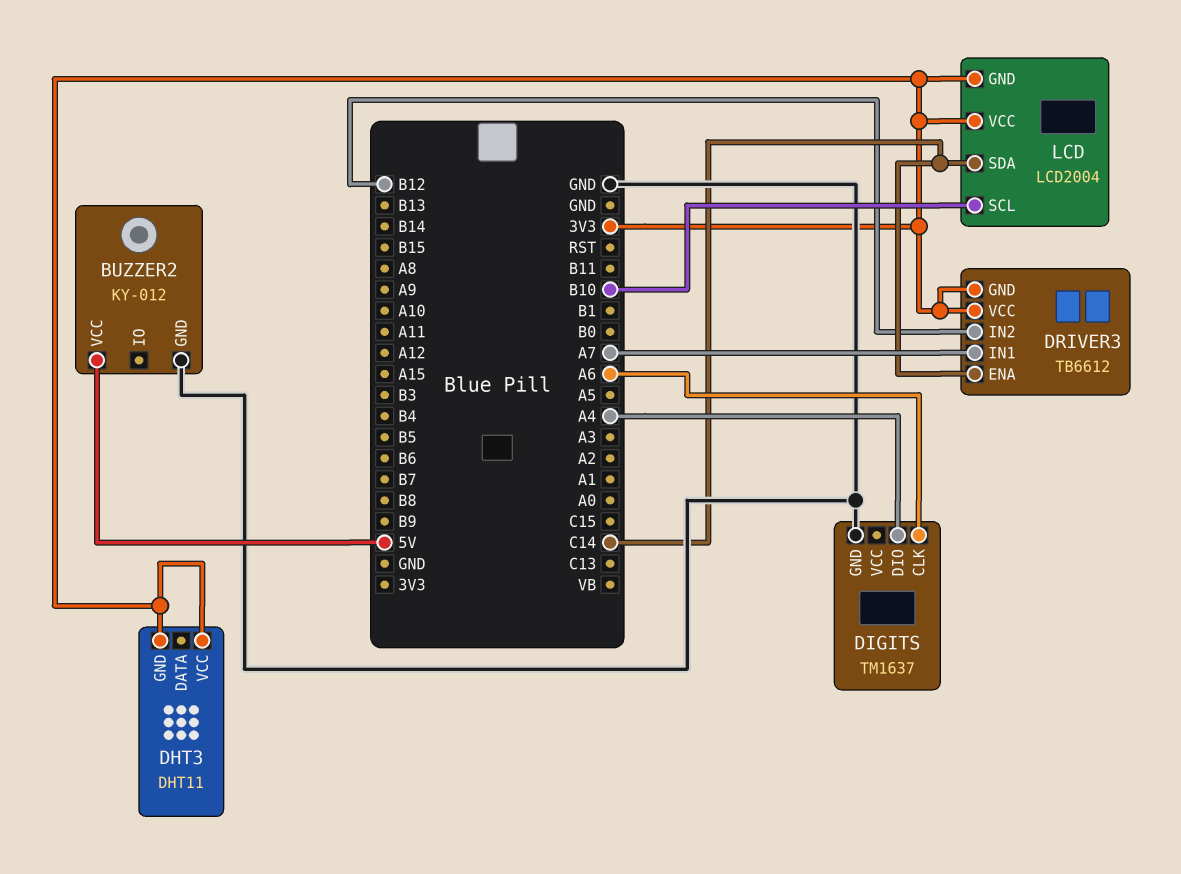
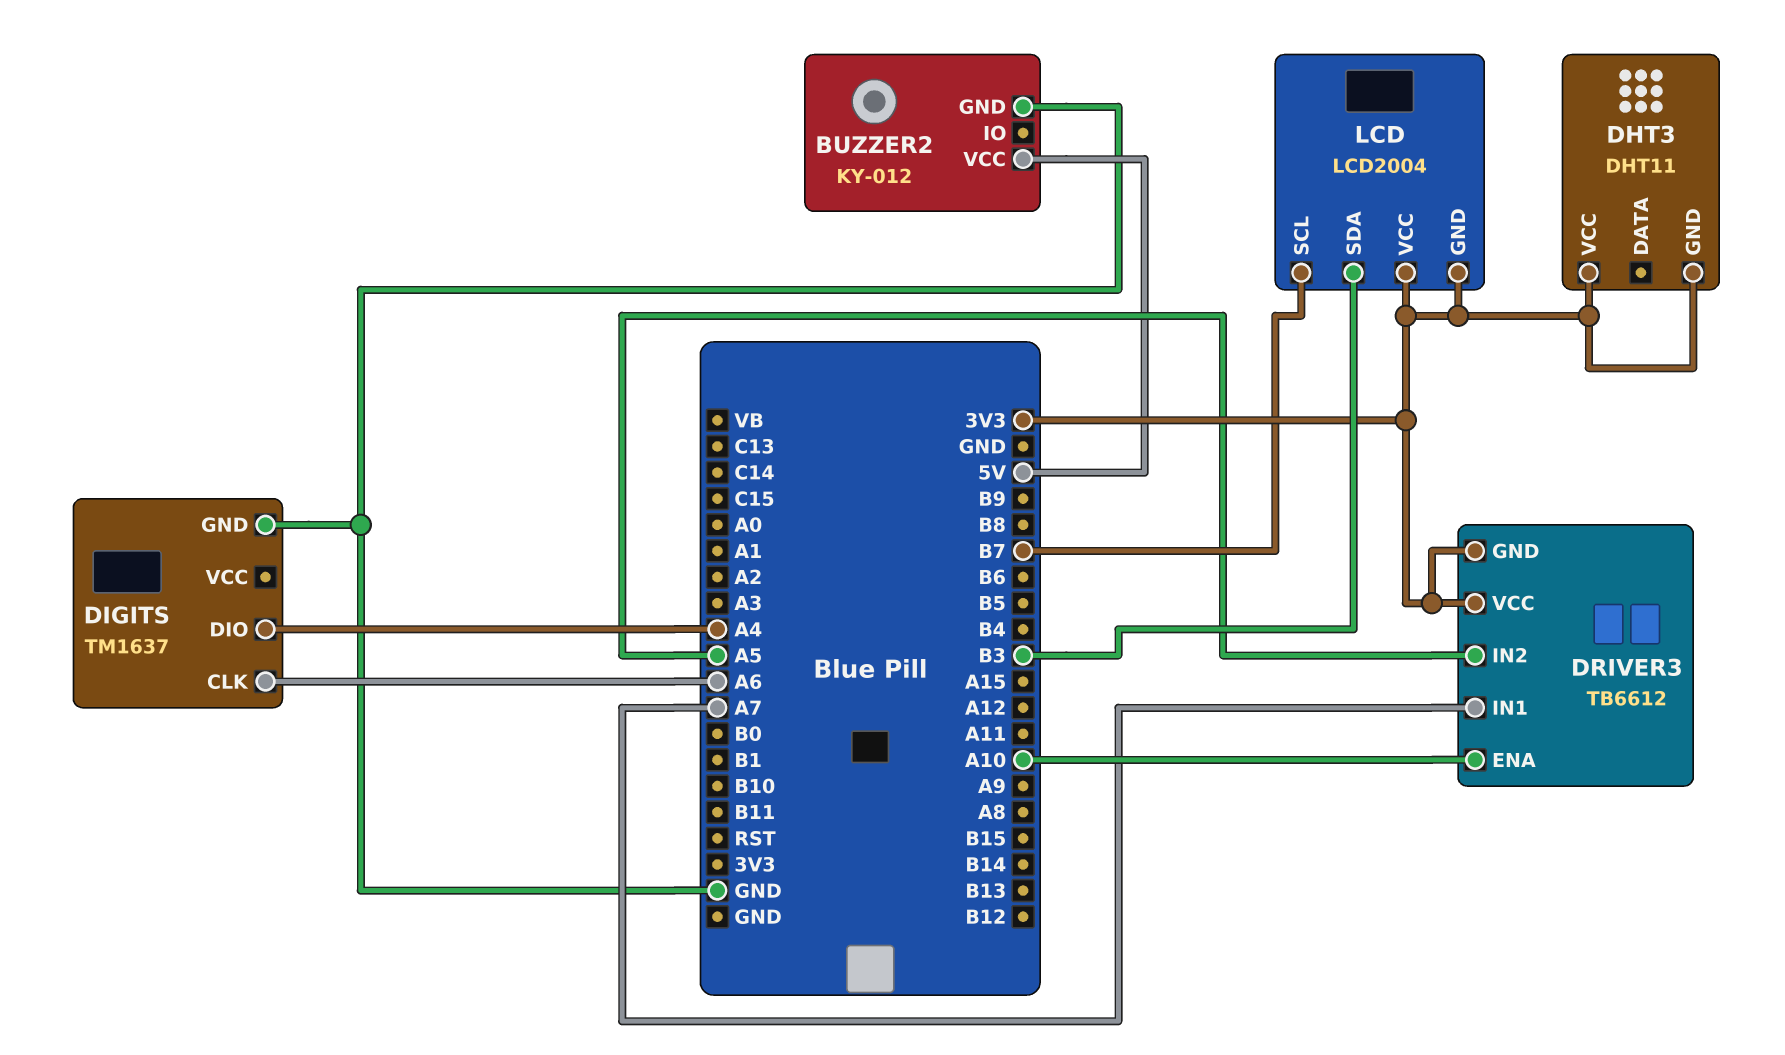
DRIVER3 pin ENA: C14 -> A10
DRIVER3 pin IN2: B12 -> A5
LCD pin SCL: B10 -> B7
LCD pin SDA: C14 -> B3

